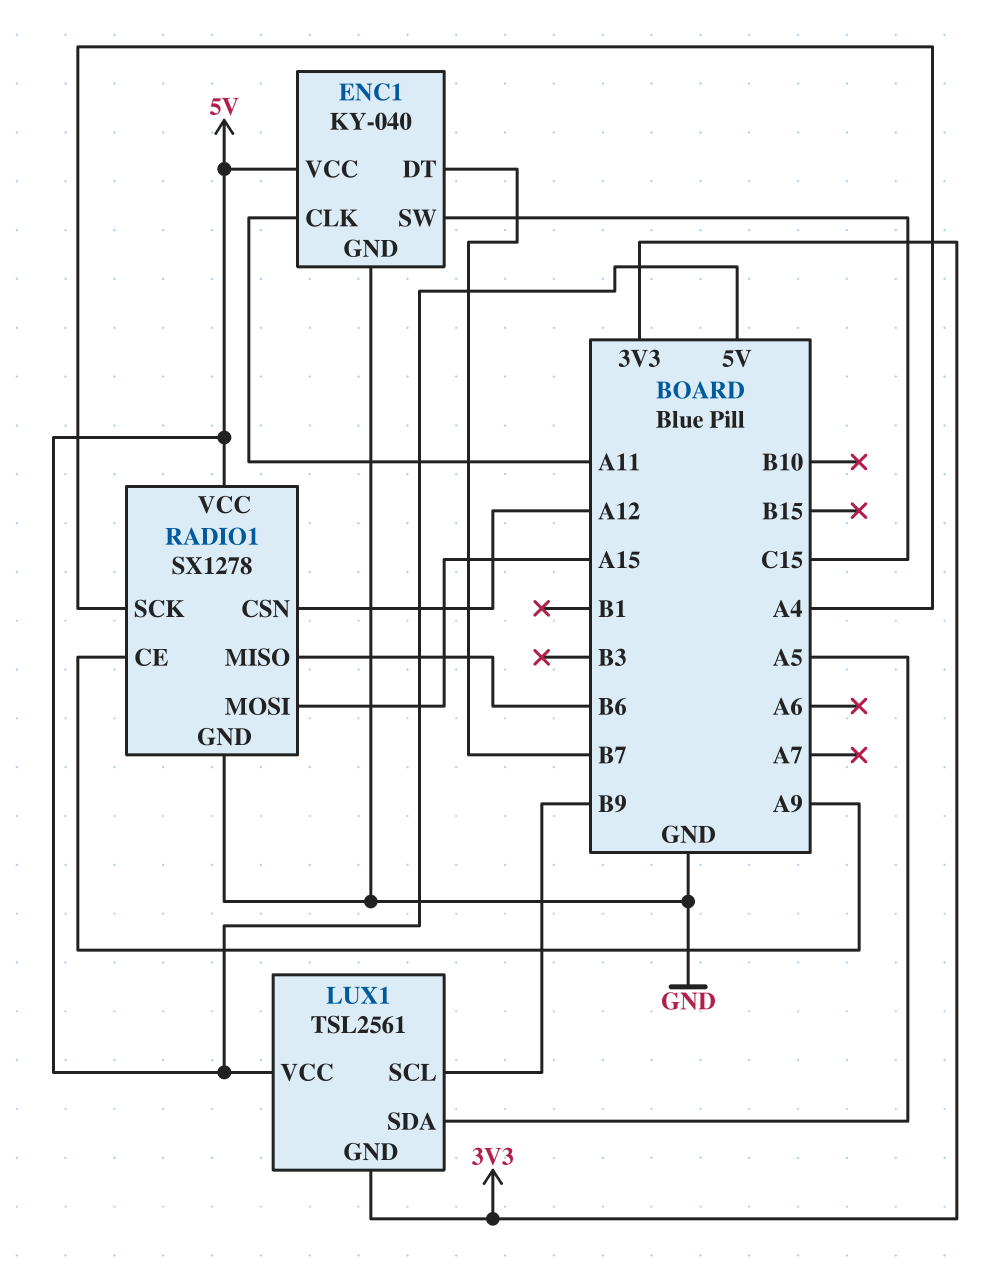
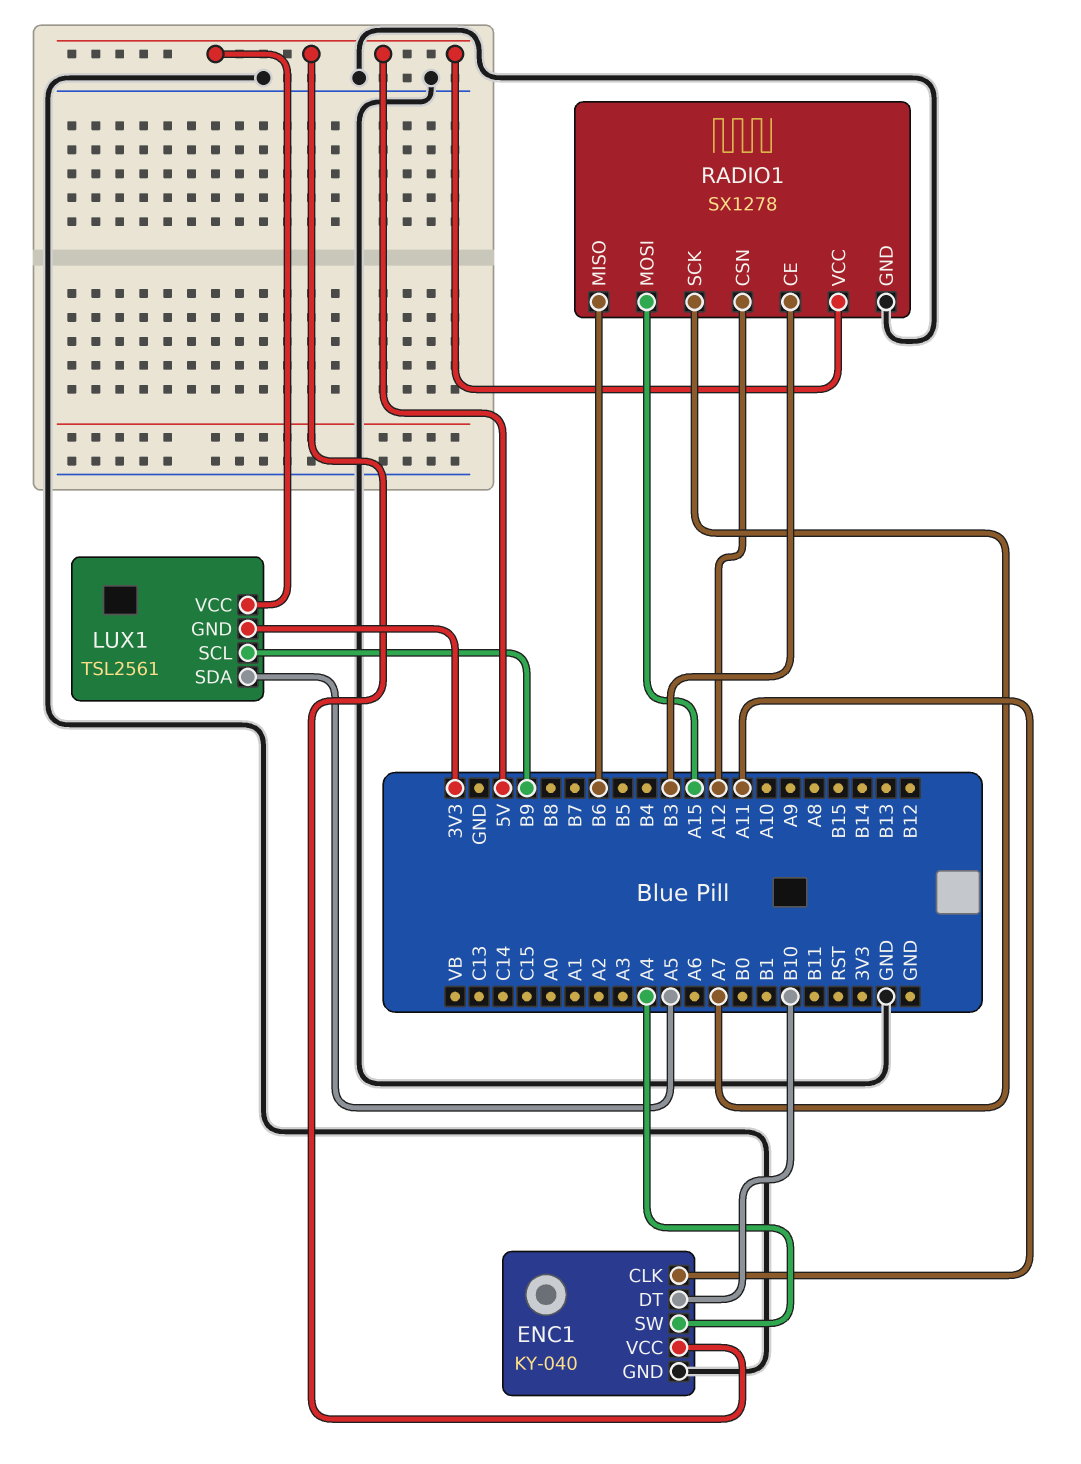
ENC1 pin DT: B7 -> B10
ENC1 pin SW: C15 -> A4
RADIO1 pin CE: A9 -> B3
RADIO1 pin SCK: A4 -> A7

